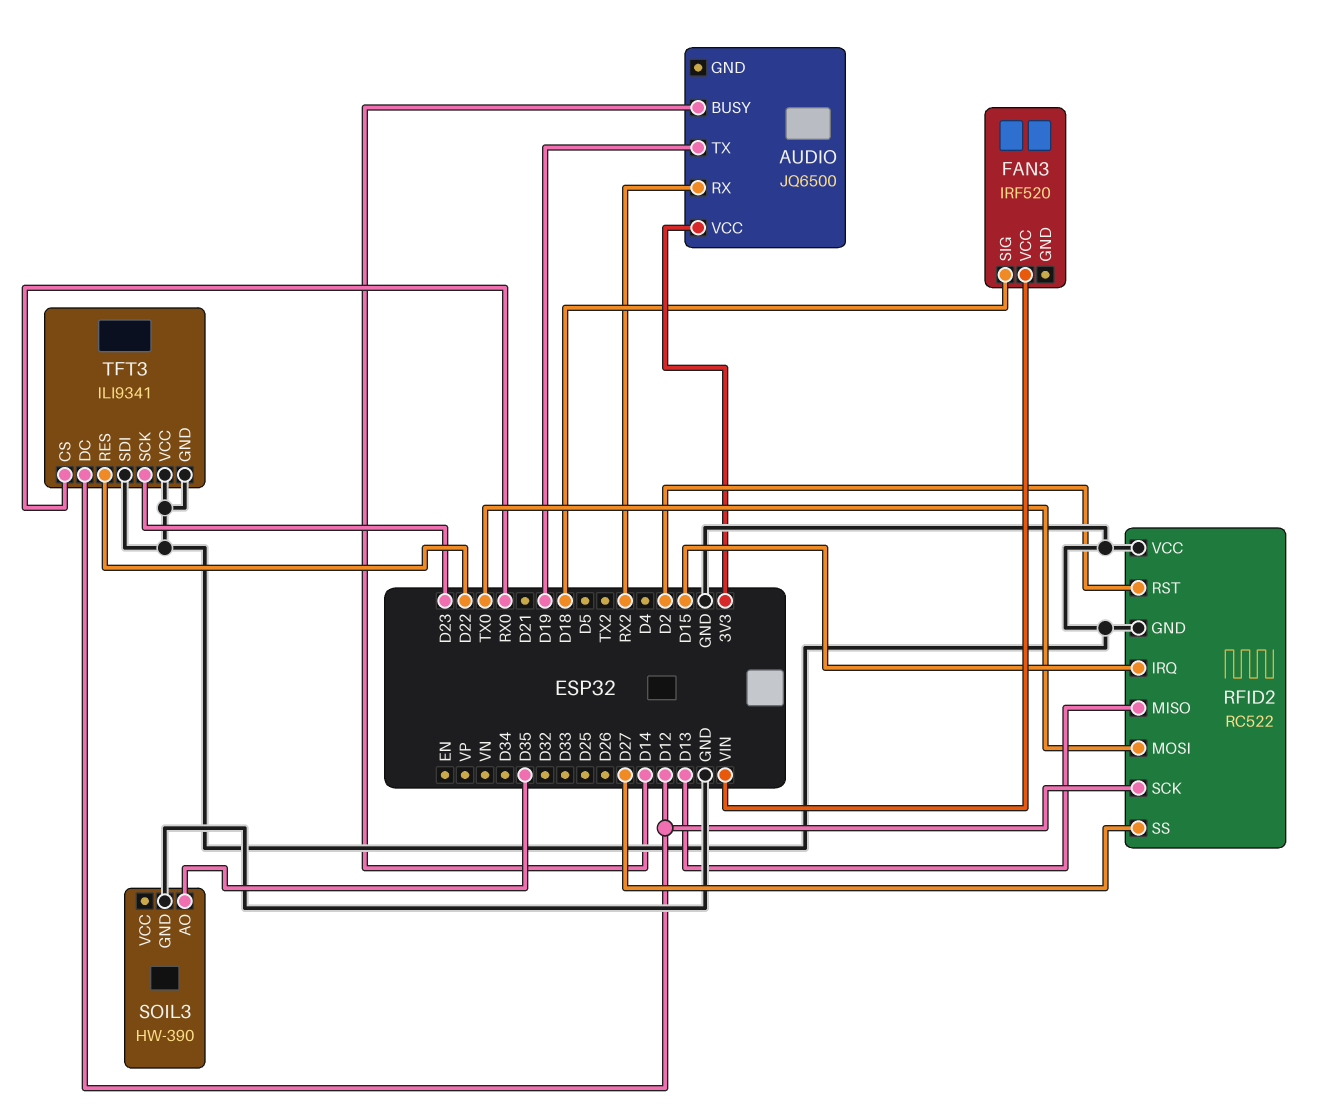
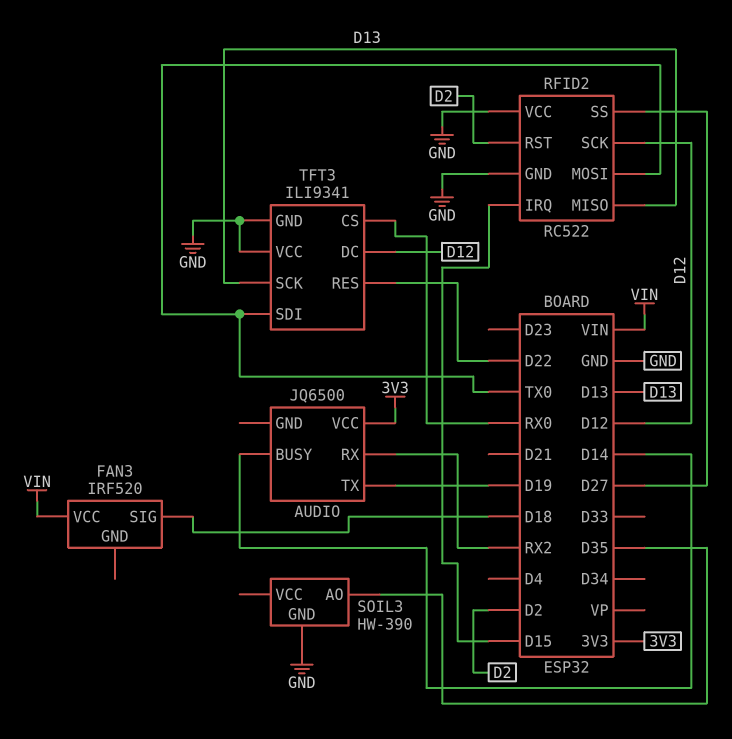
TFT3 pin SCK: D23 -> D13
TFT3 pin SDI: GND -> TX0

